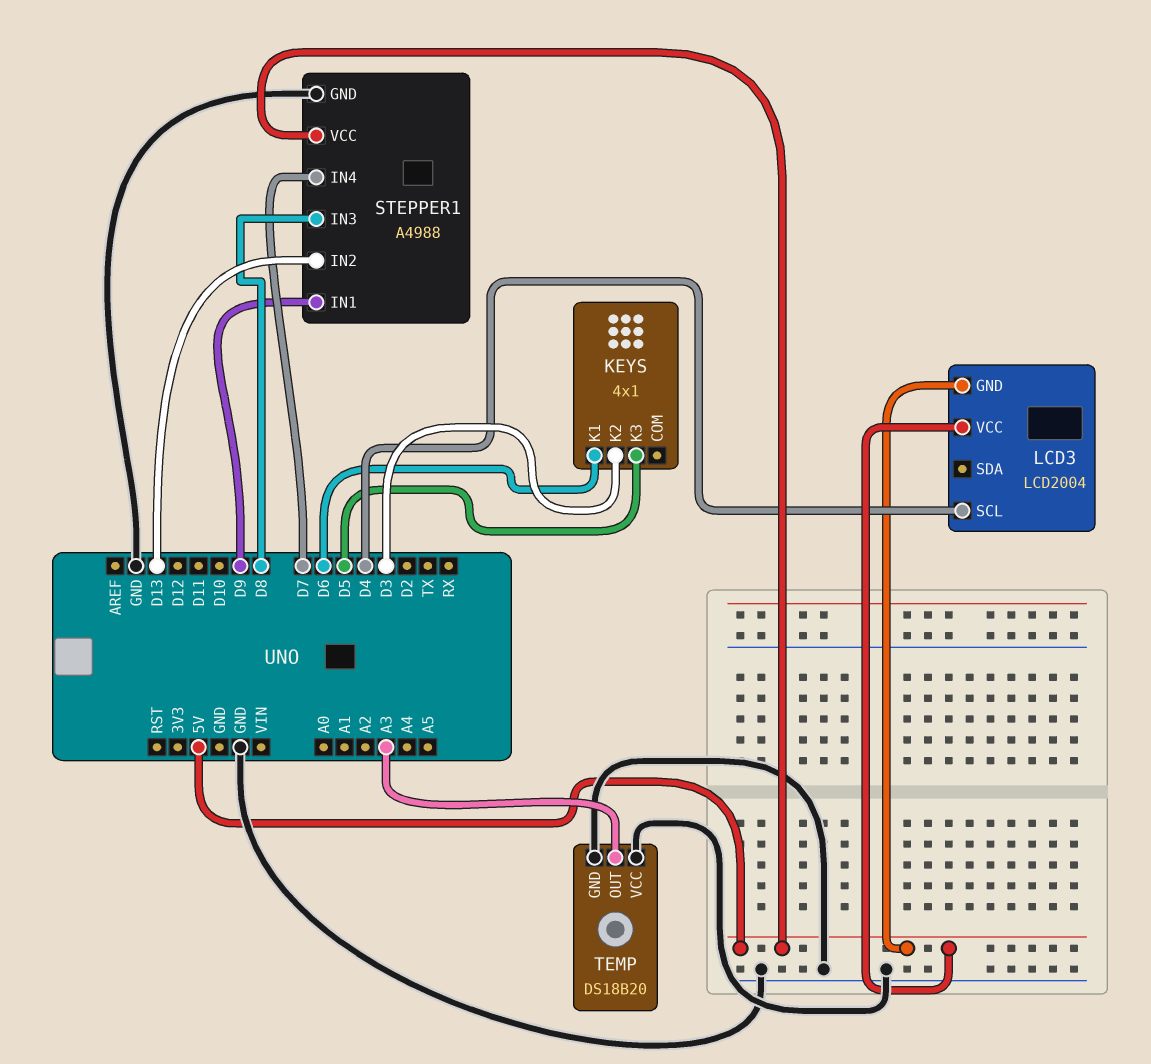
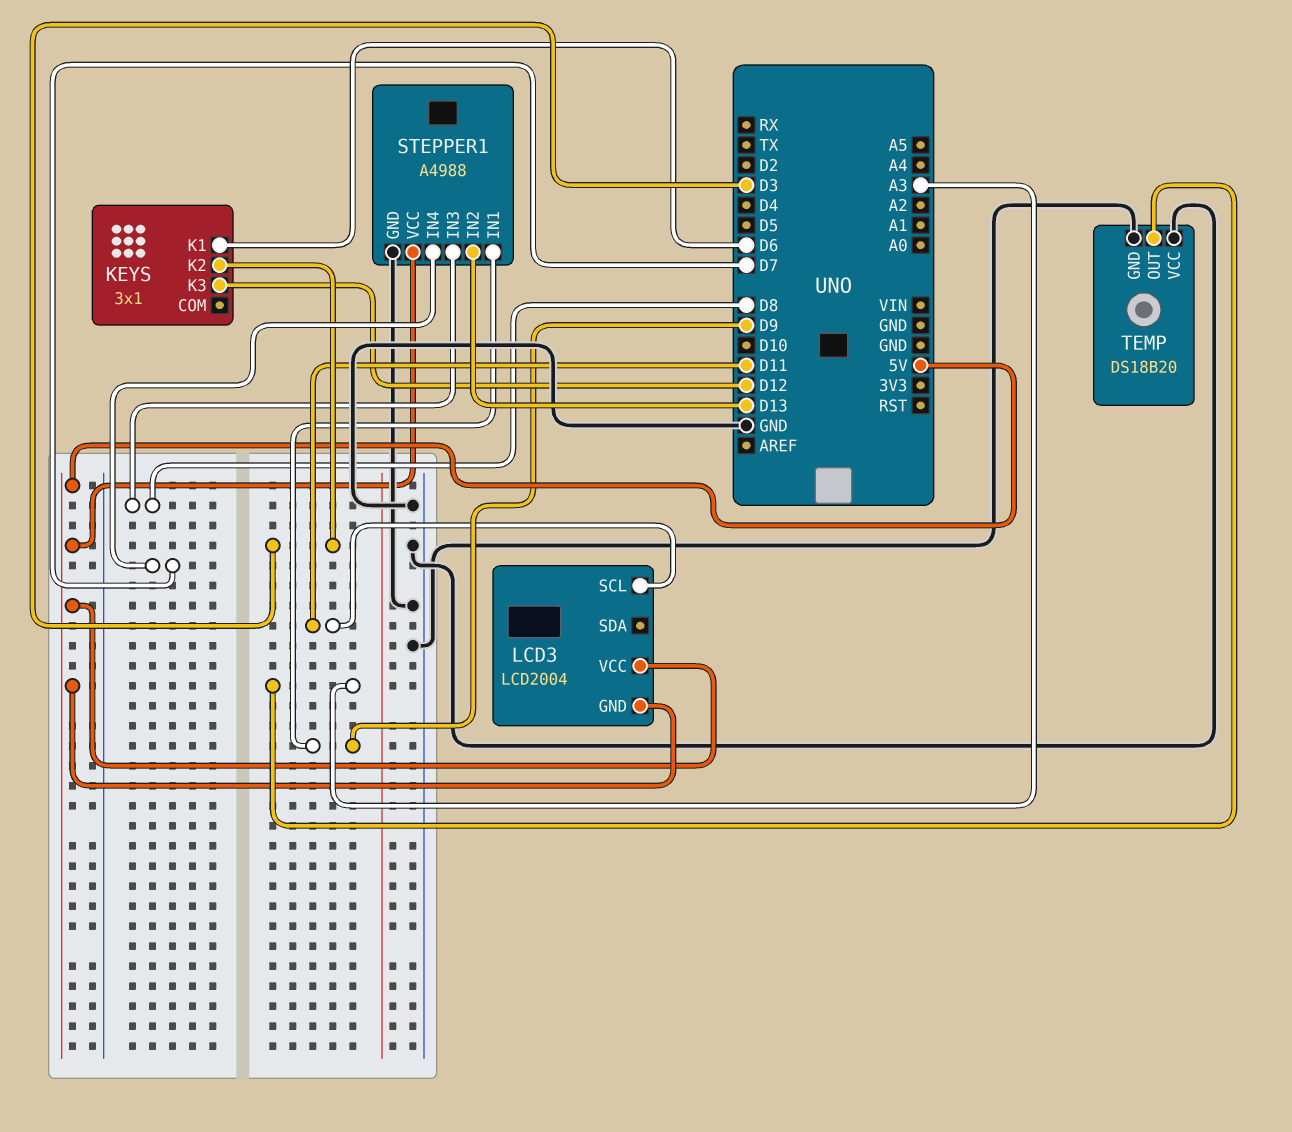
KEYS: 4x1 -> 3x1
KEYS pin K3: D5 -> D12
LCD3 pin SCL: D4 -> D11

